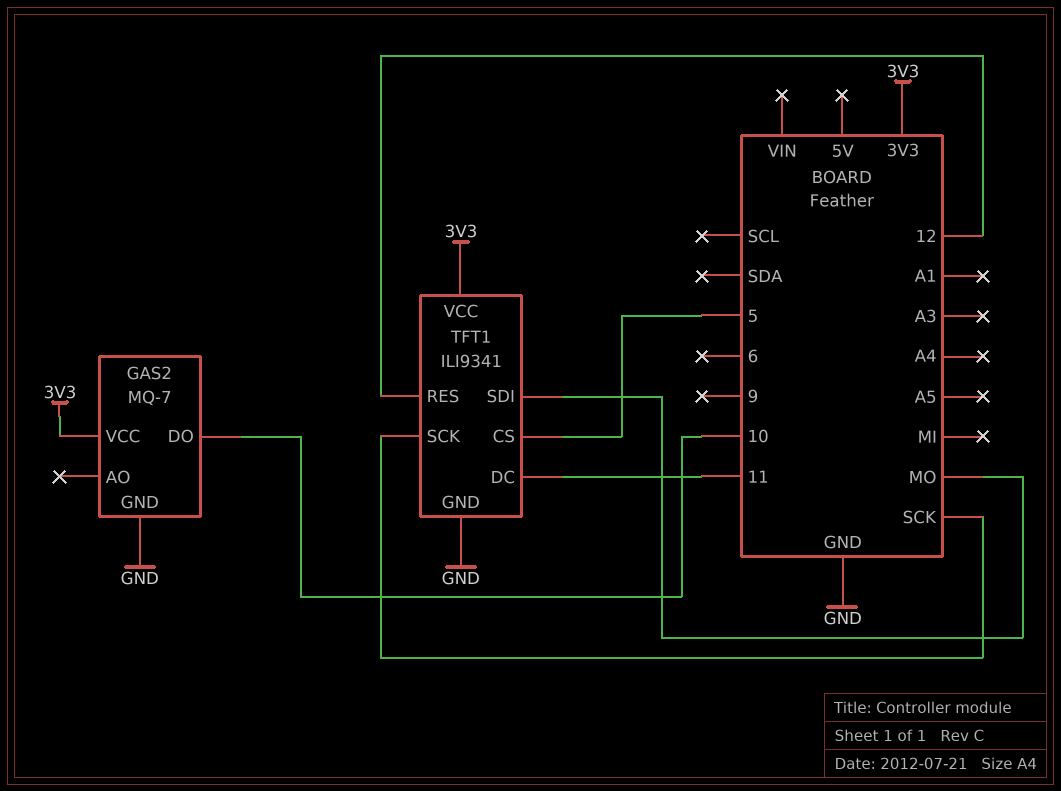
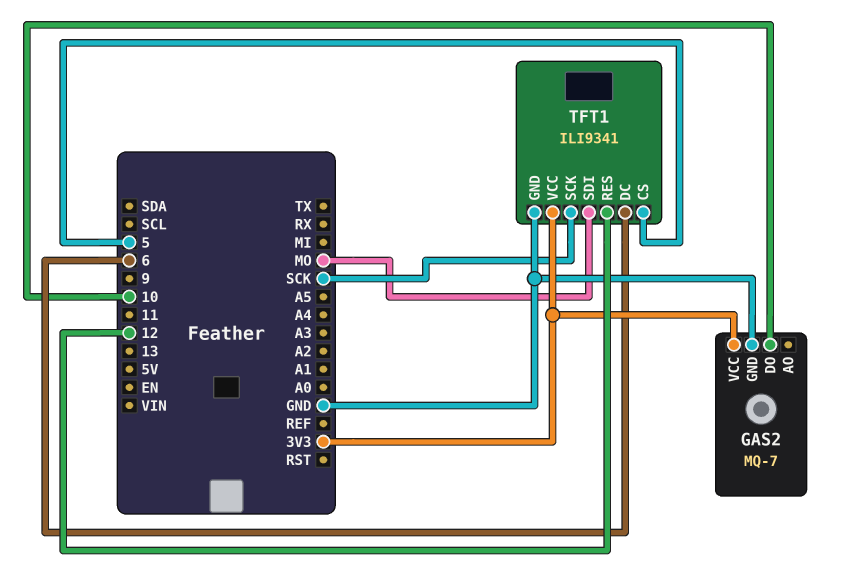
TFT1 pin DC: 11 -> 6

